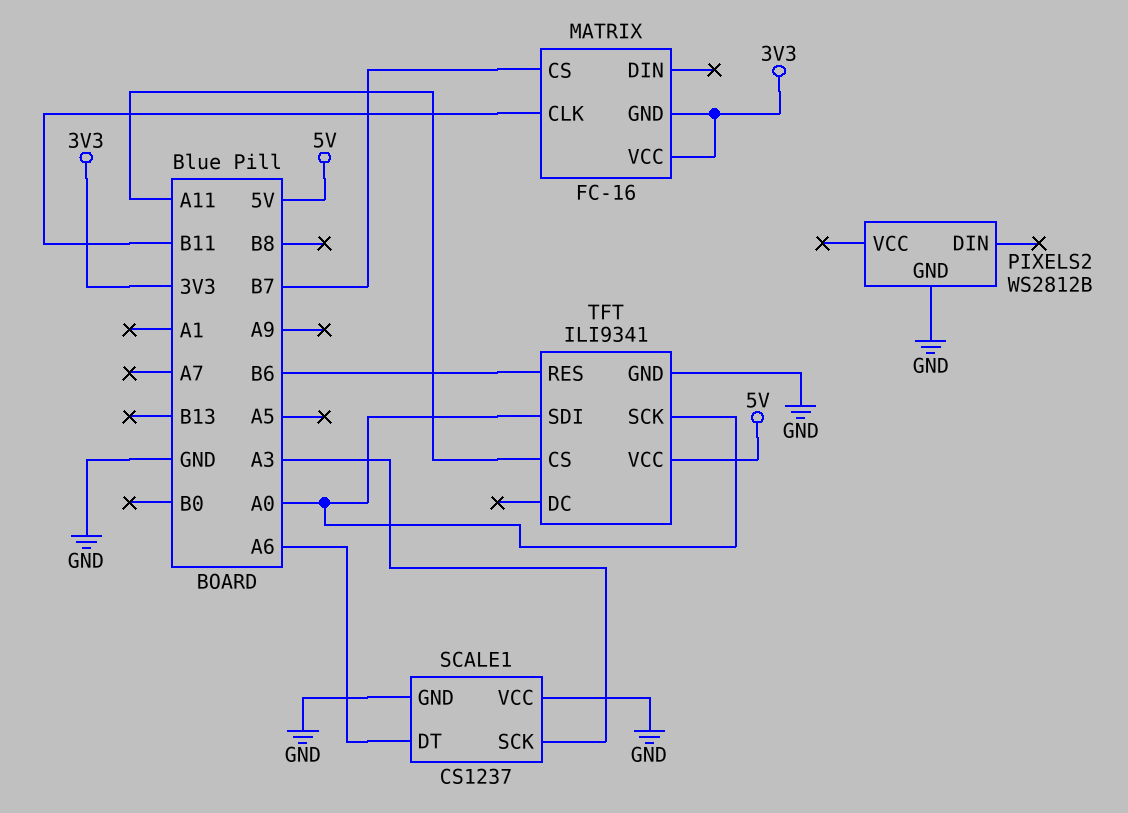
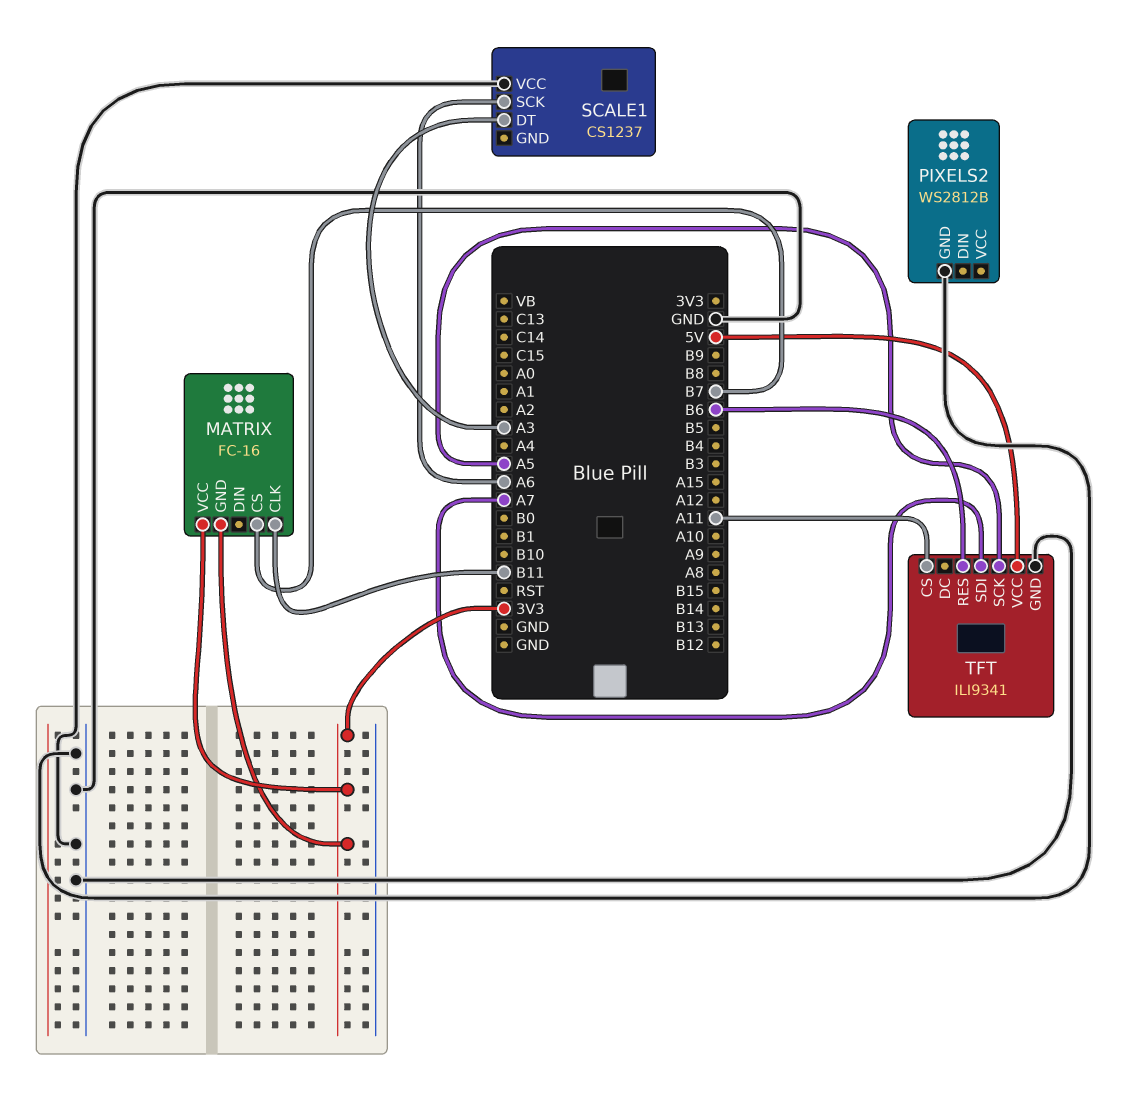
SCALE1 pin DT: A6 -> A3
SCALE1 pin GND: GND -> none
SCALE1 pin SCK: A3 -> A6
TFT pin SCK: A0 -> A5
TFT pin SDI: A0 -> A7

